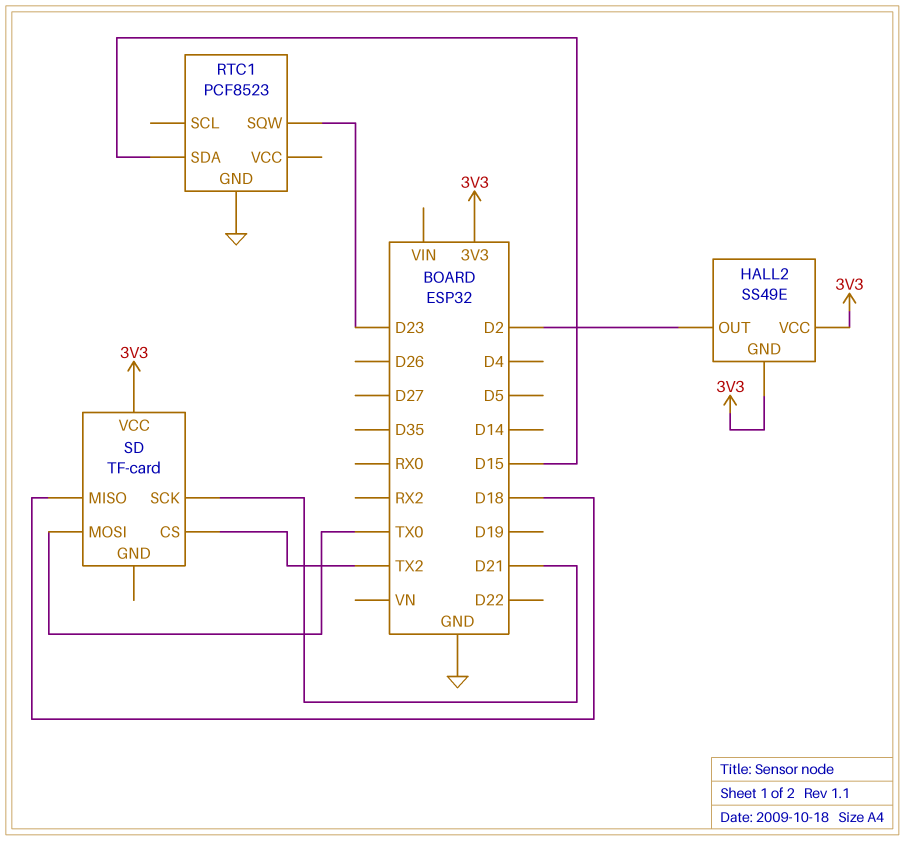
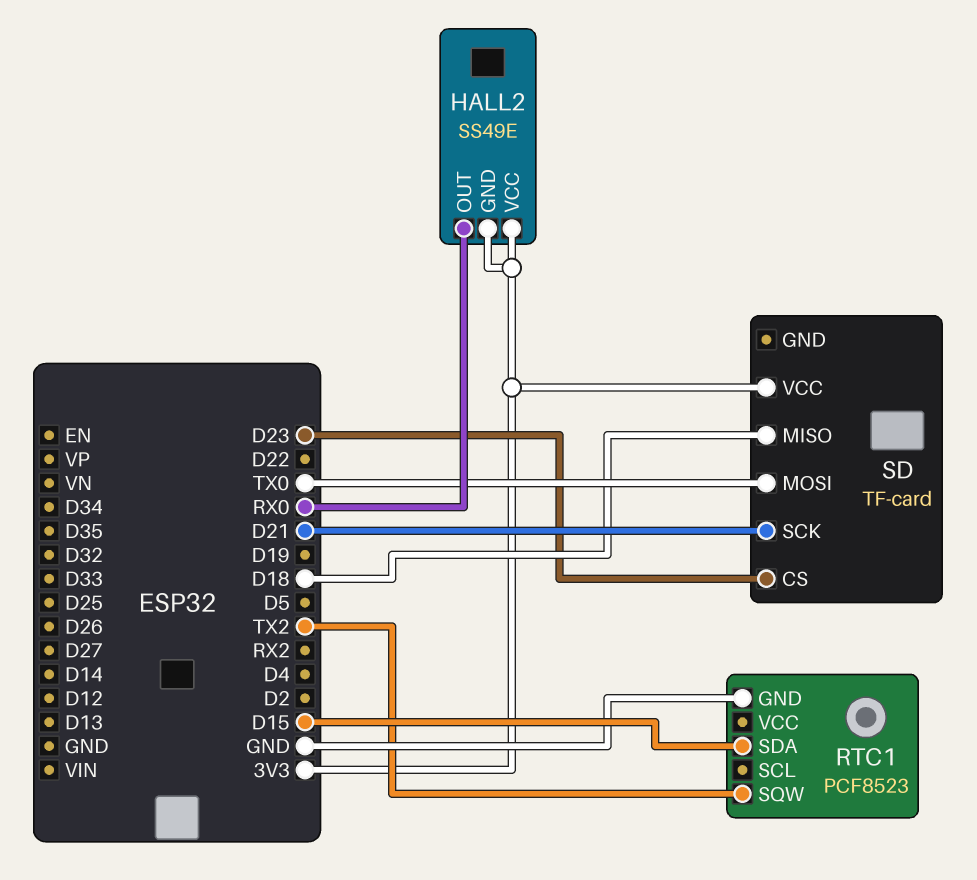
HALL2 pin OUT: D2 -> RX0
RTC1 pin SQW: D23 -> TX2
SD pin CS: TX2 -> D23

